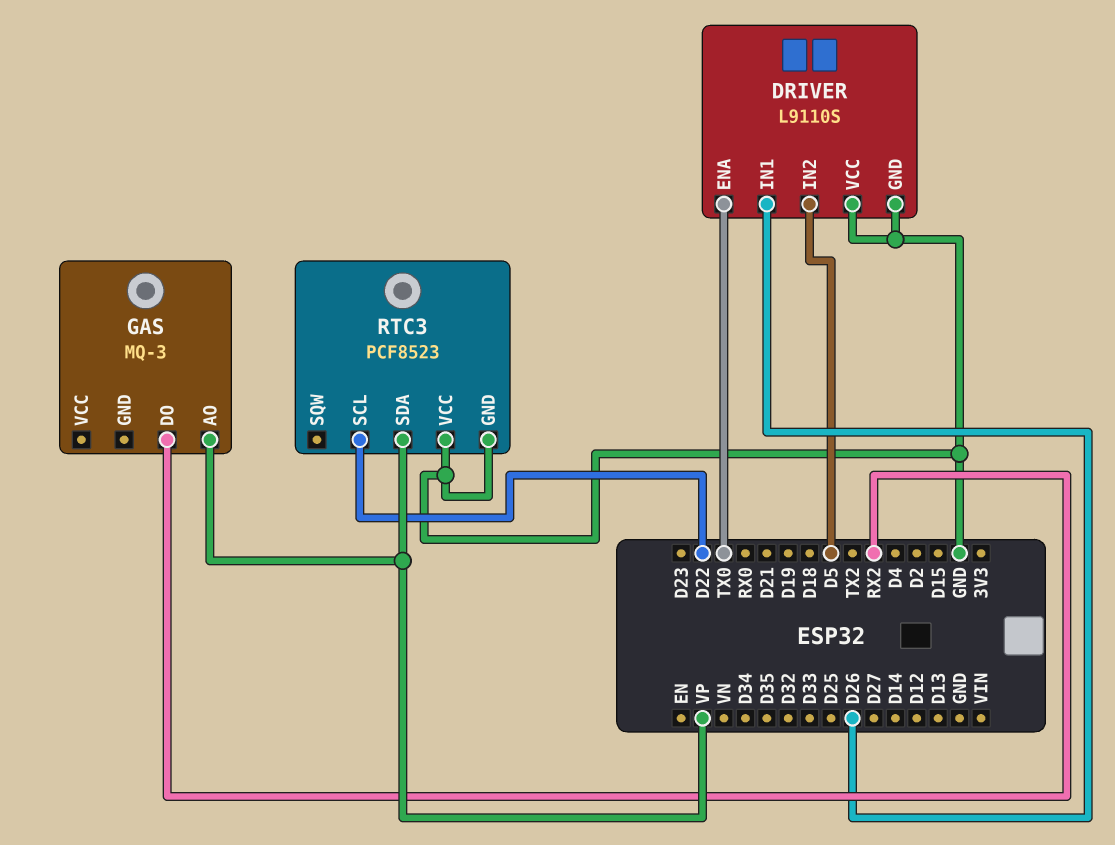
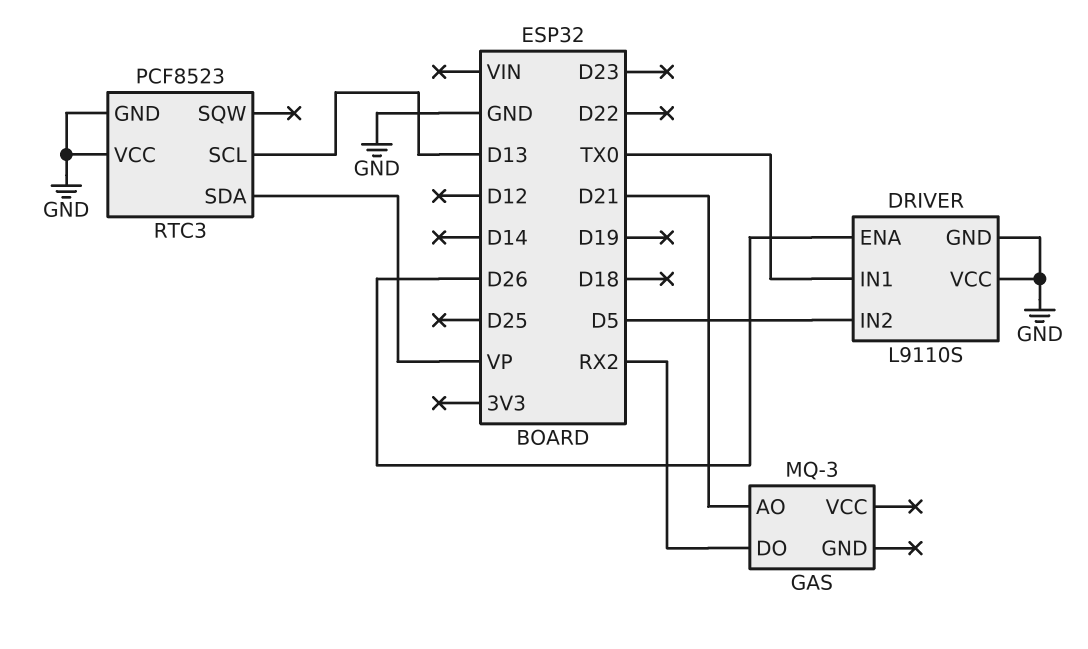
DRIVER pin ENA: TX0 -> D26
DRIVER pin IN1: D26 -> TX0
GAS pin AO: VP -> D21
RTC3 pin SCL: D22 -> D13

